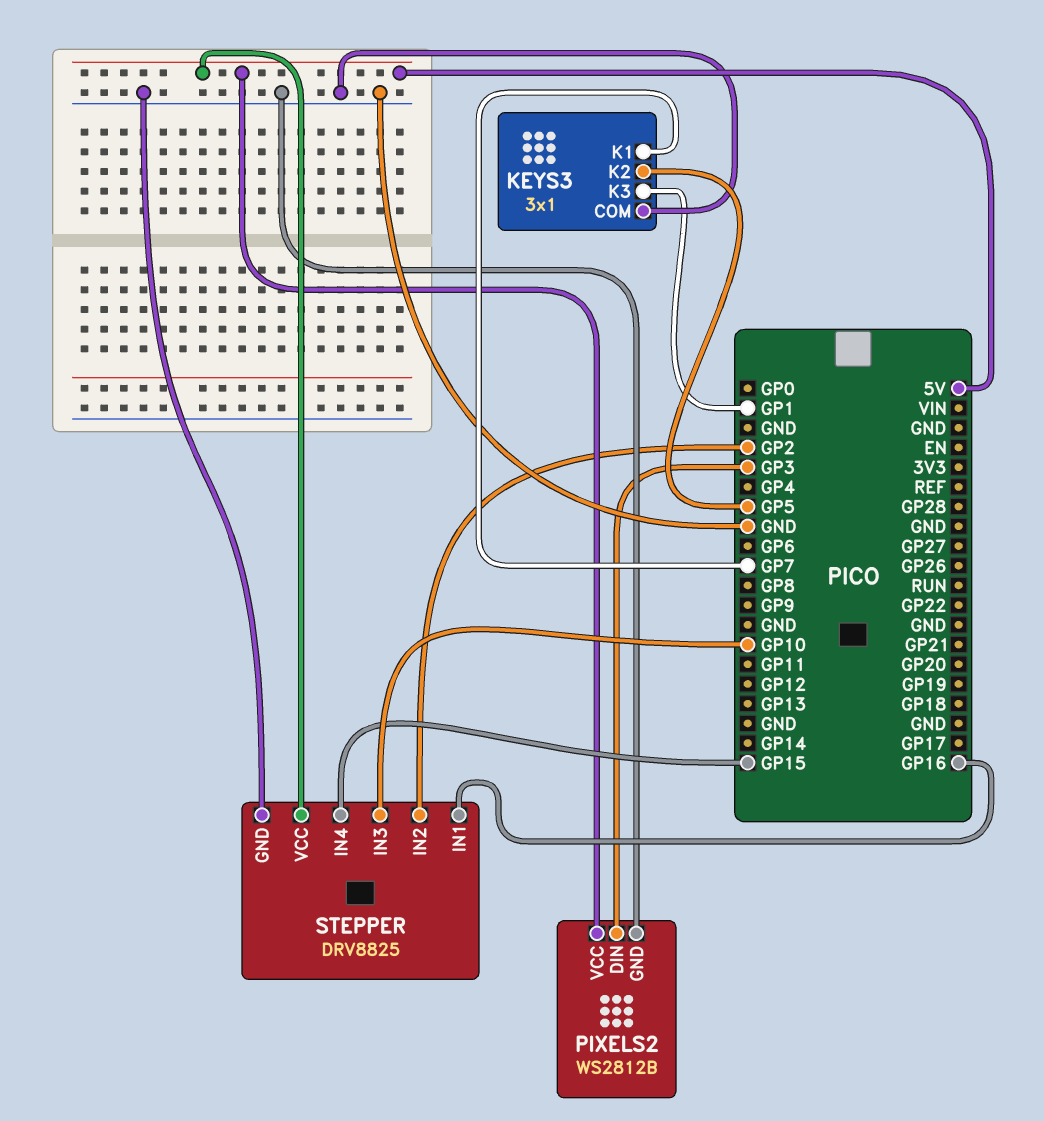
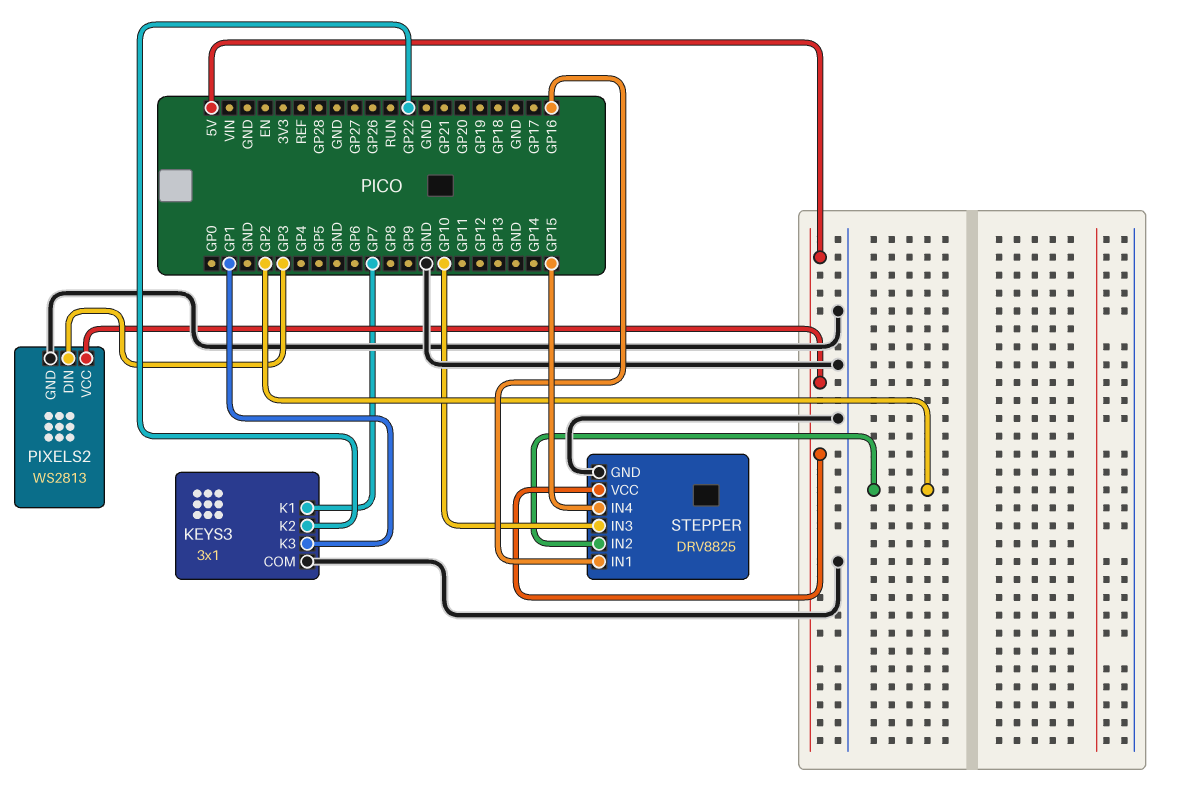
KEYS3 pin K2: GP5 -> GP22
PIXELS2: WS2812B -> WS2813

